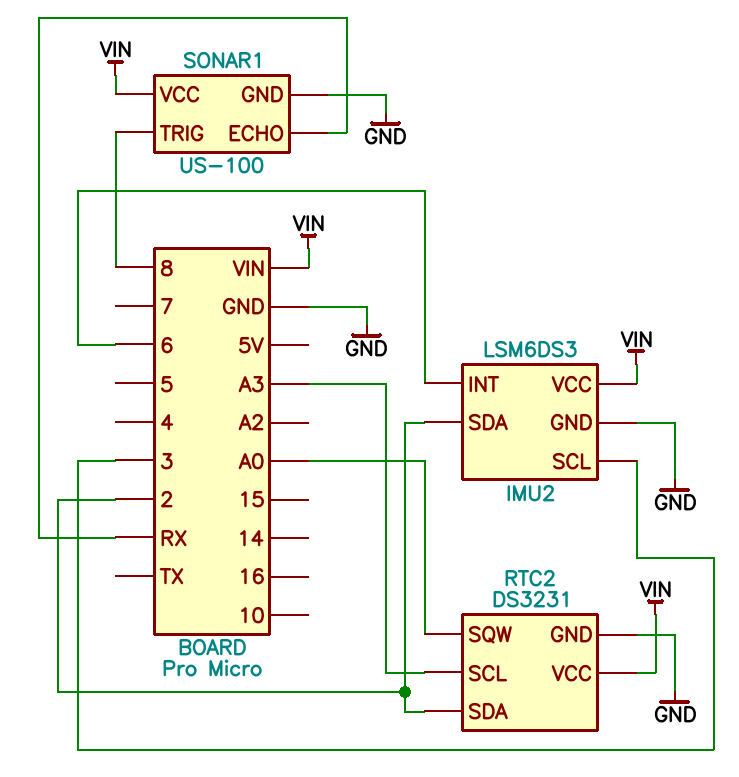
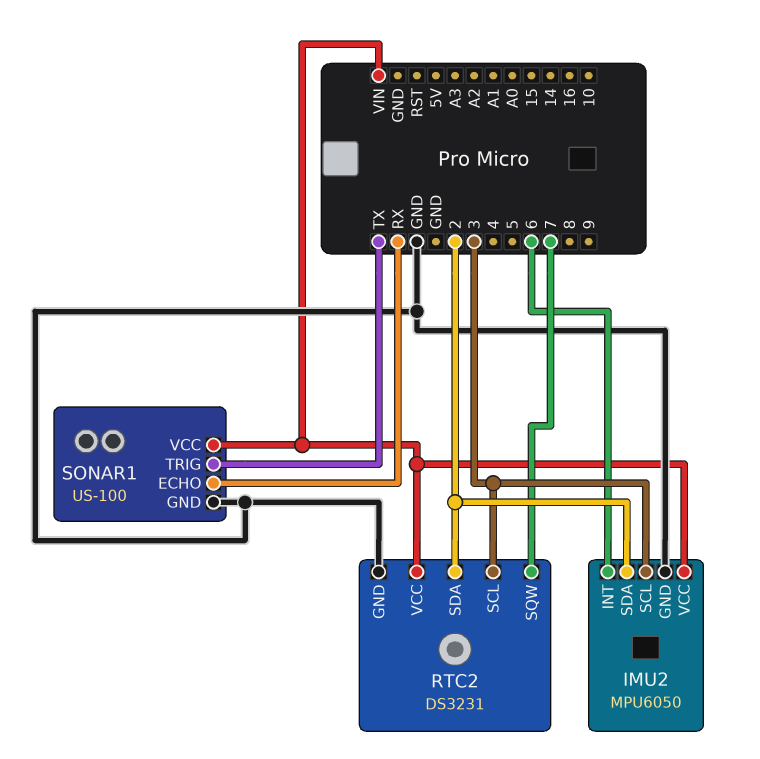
IMU2: LSM6DS3 -> MPU6050
RTC2 pin SCL: A3 -> 3
RTC2 pin SQW: A0 -> 7
SONAR1 pin TRIG: 8 -> TX

